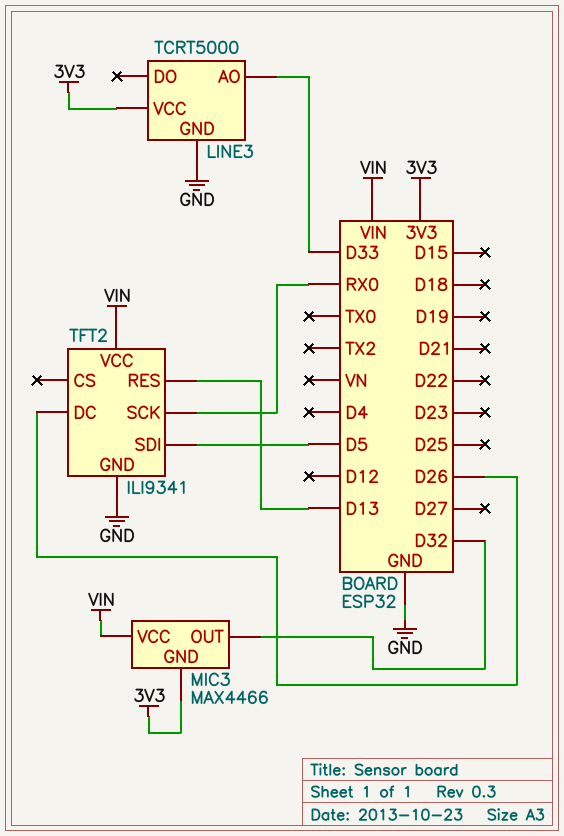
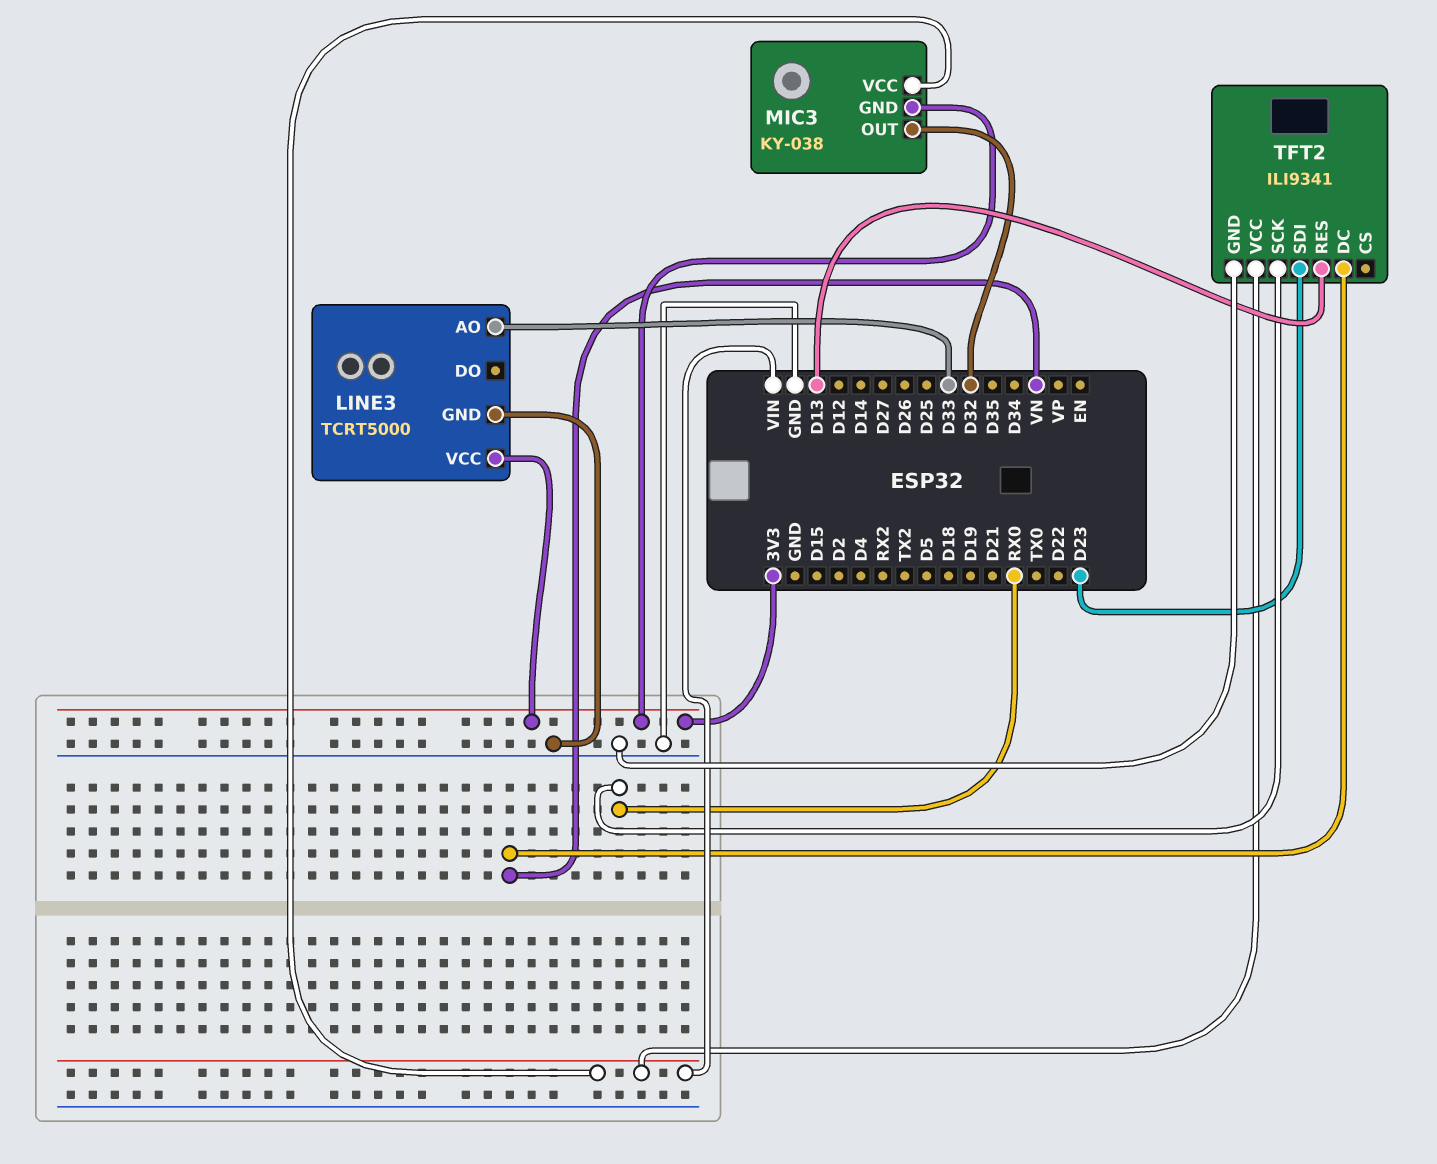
MIC3: MAX4466 -> KY-038
TFT2 pin DC: D26 -> VN
TFT2 pin SDI: D5 -> D23

